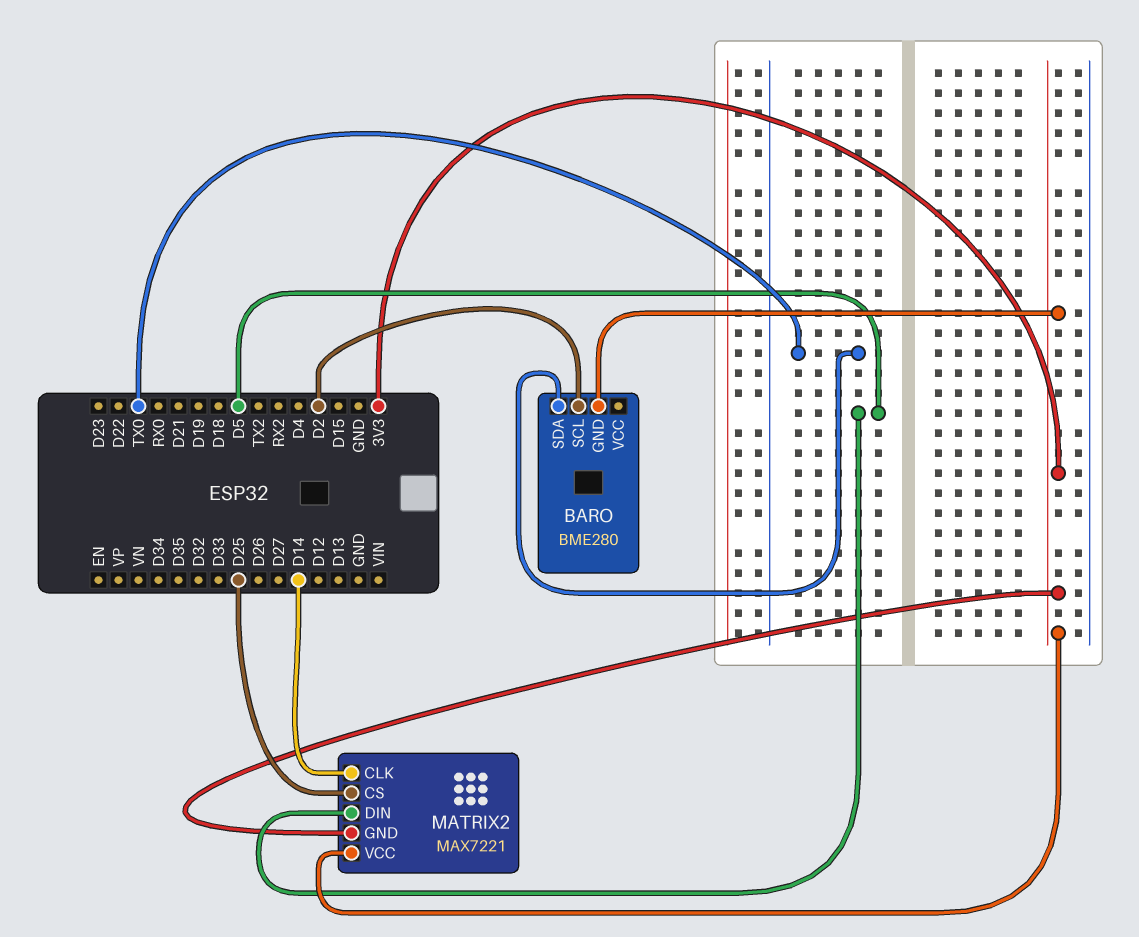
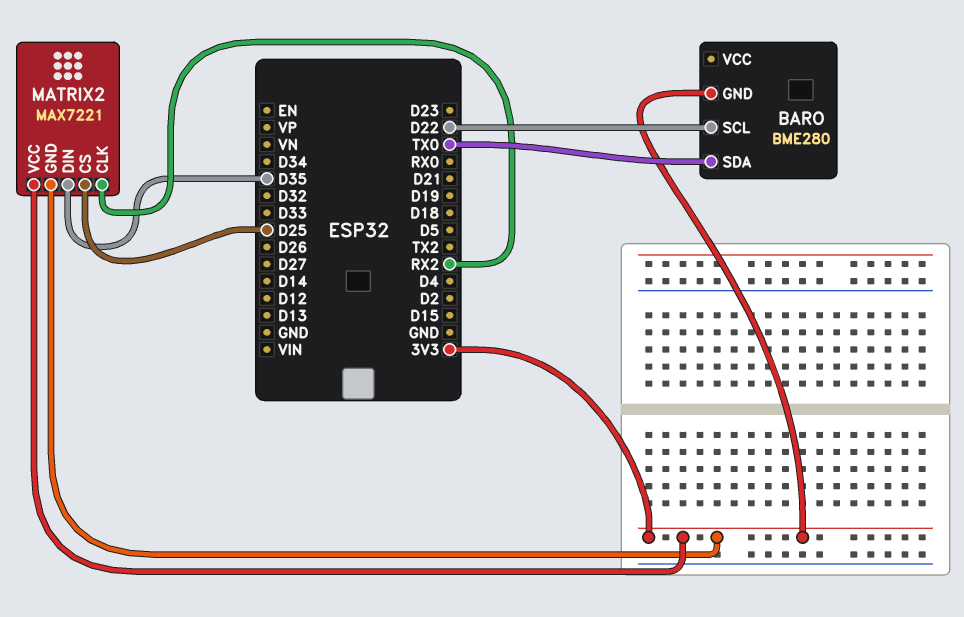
BARO pin SCL: D2 -> D22
MATRIX2 pin CLK: D14 -> RX2
MATRIX2 pin DIN: D5 -> D35

